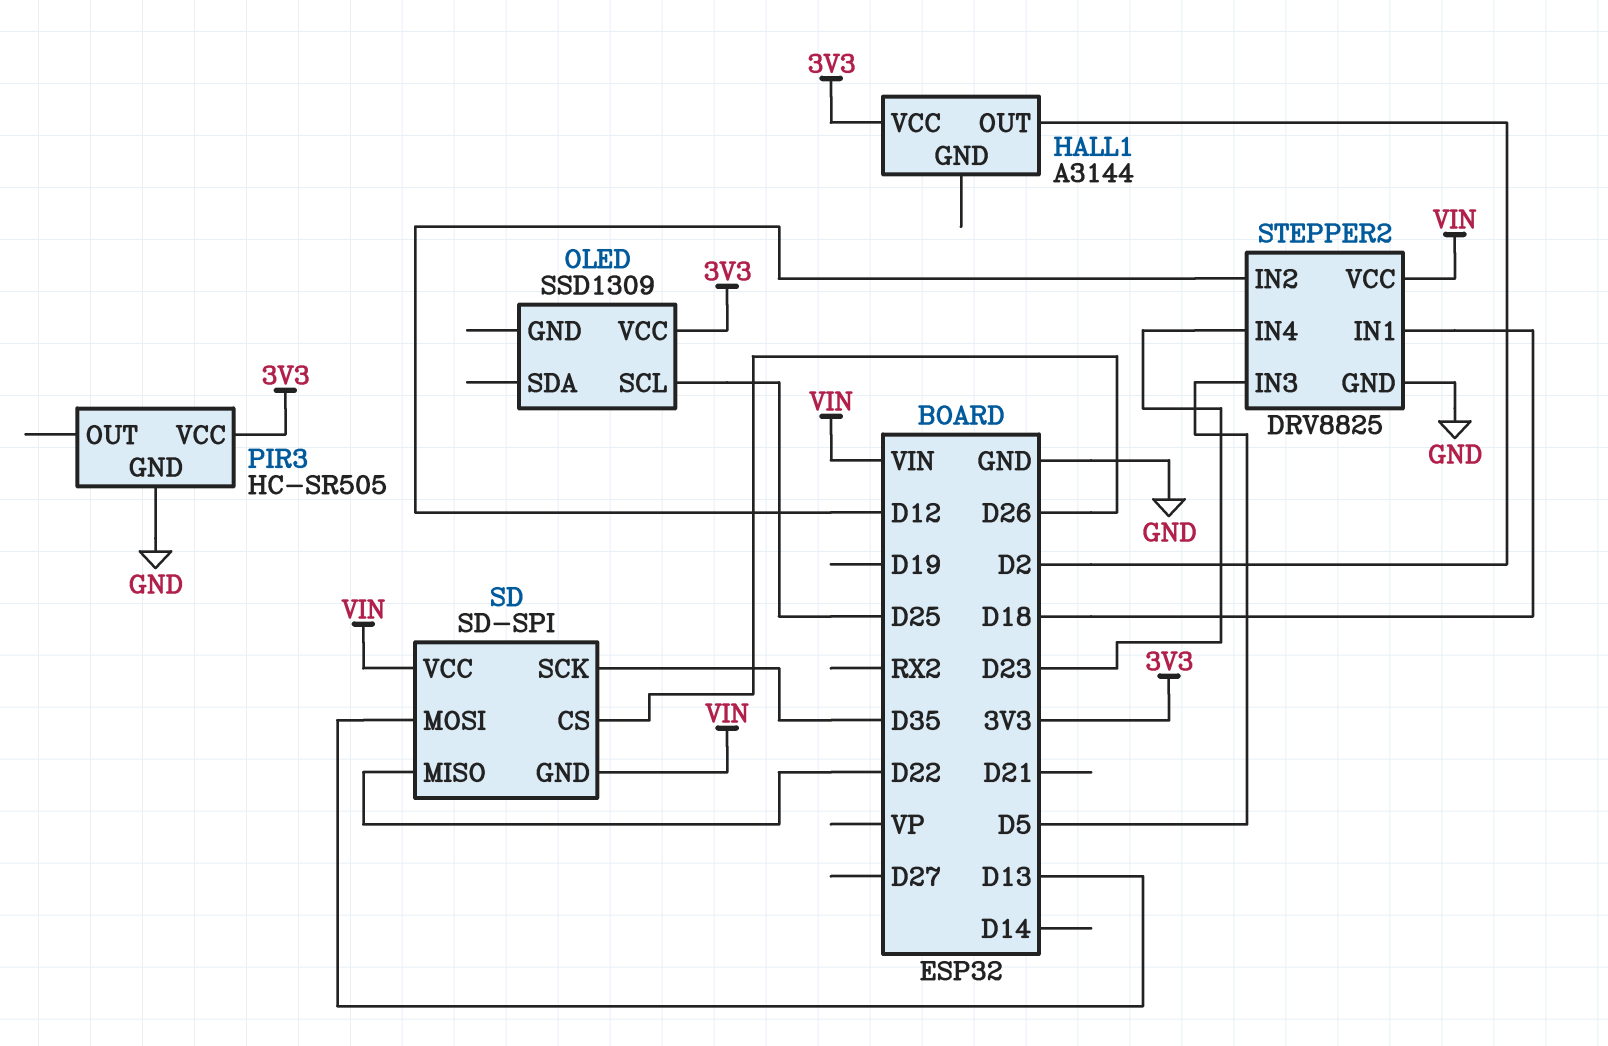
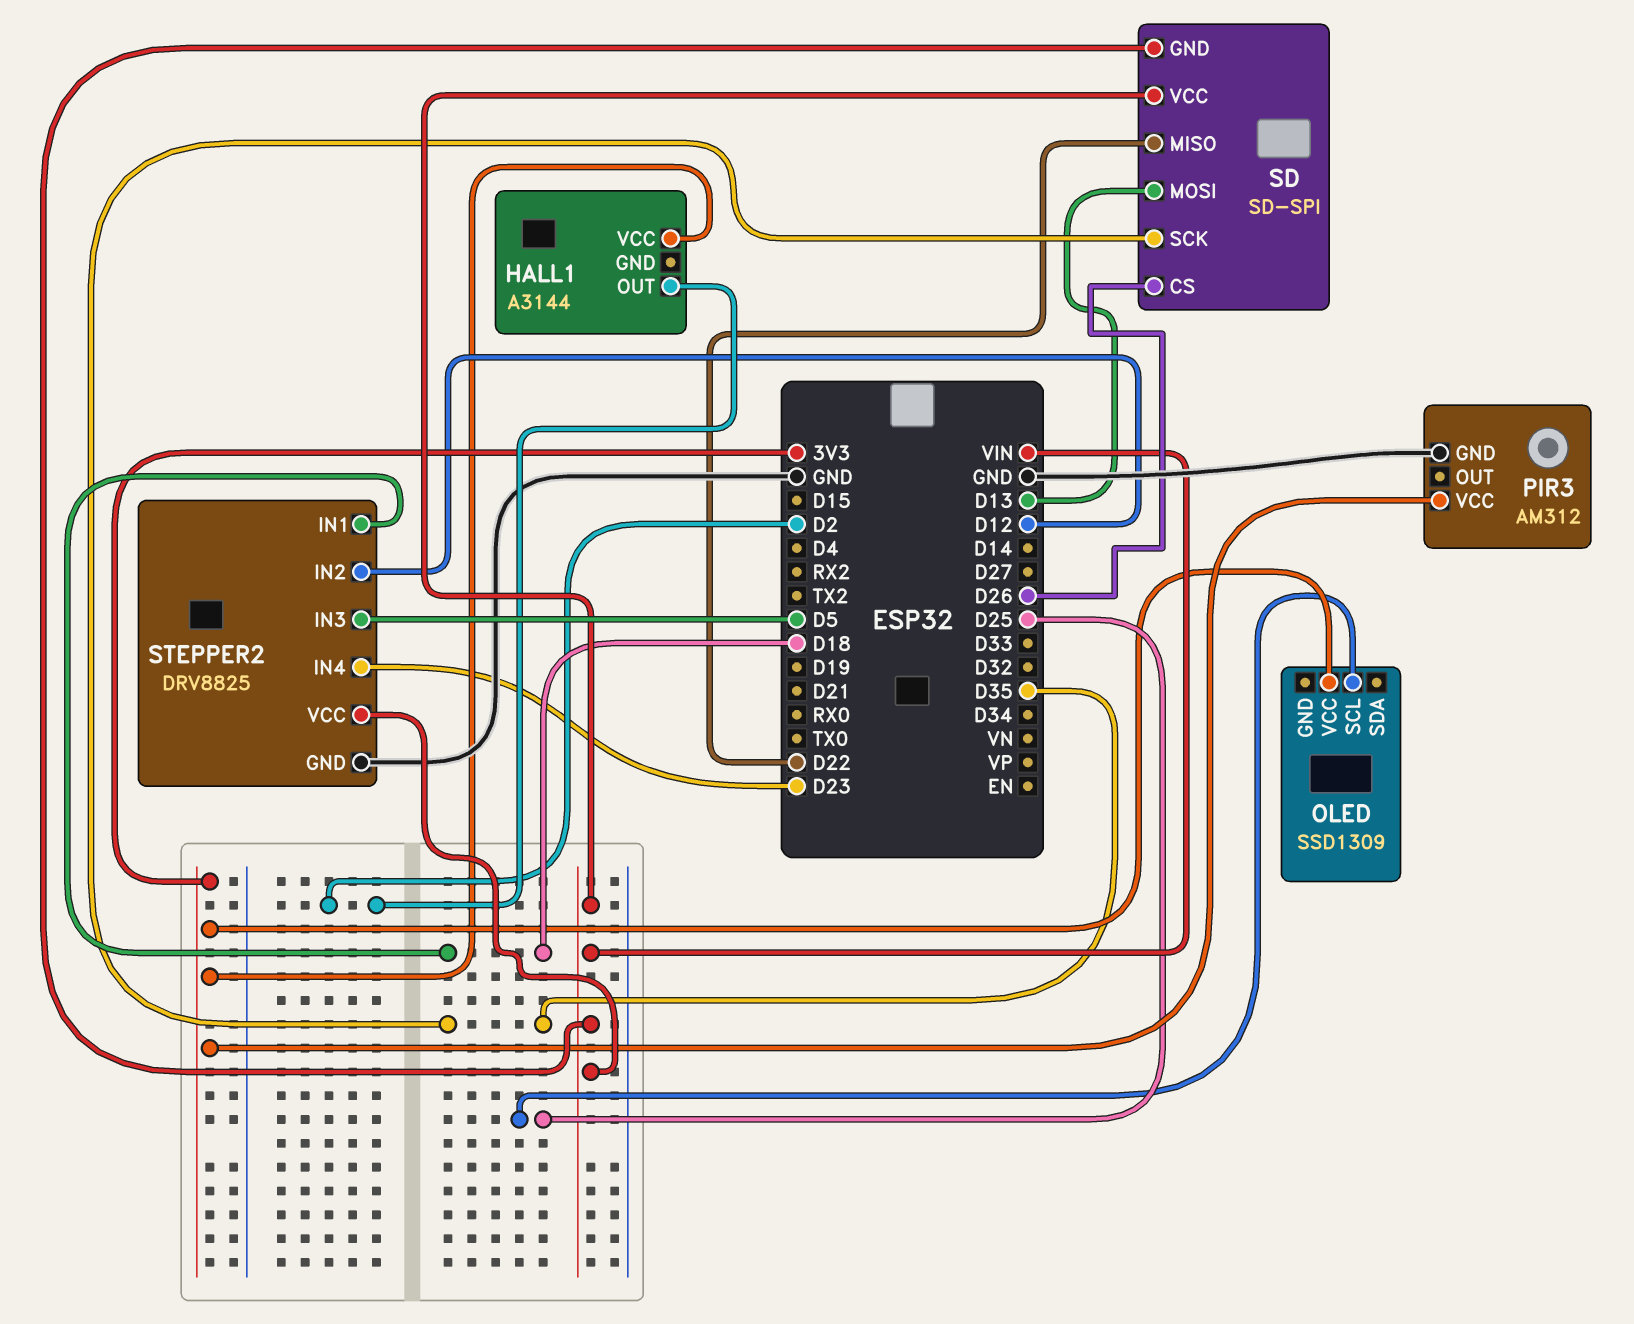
PIR3: HC-SR505 -> AM312

